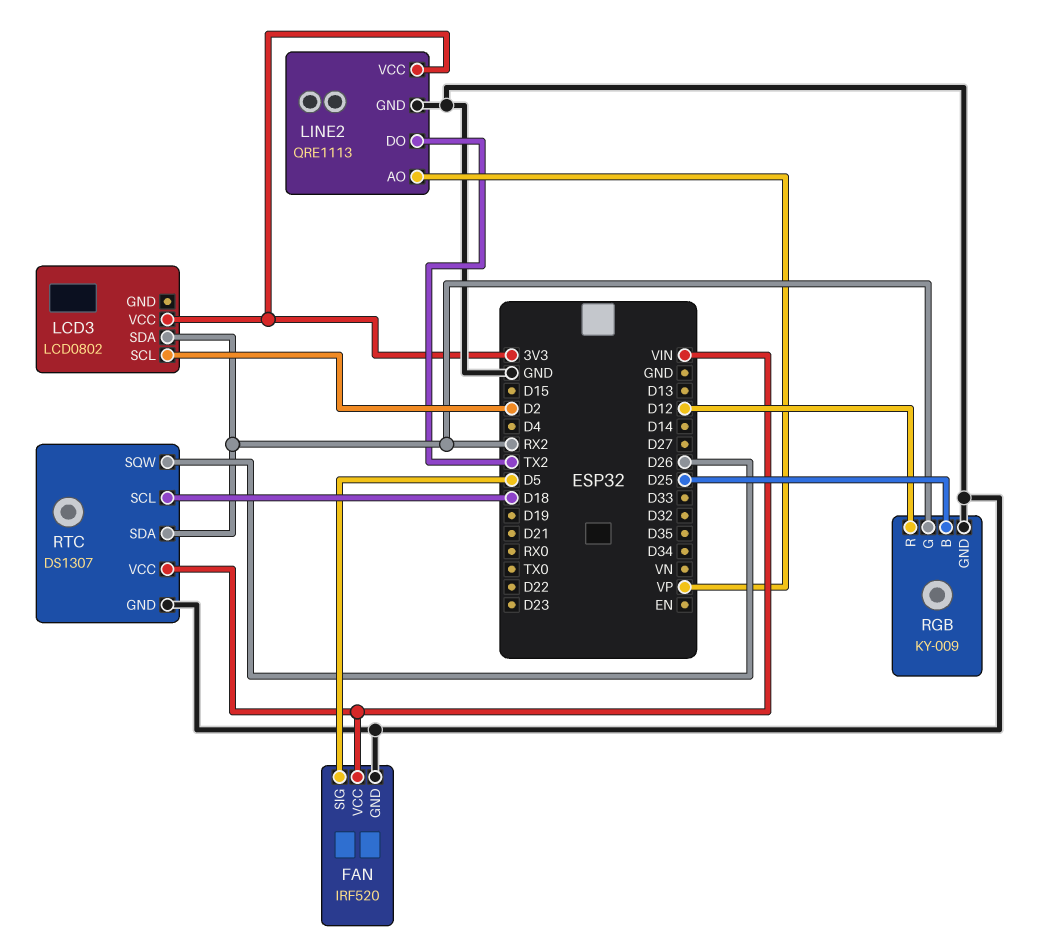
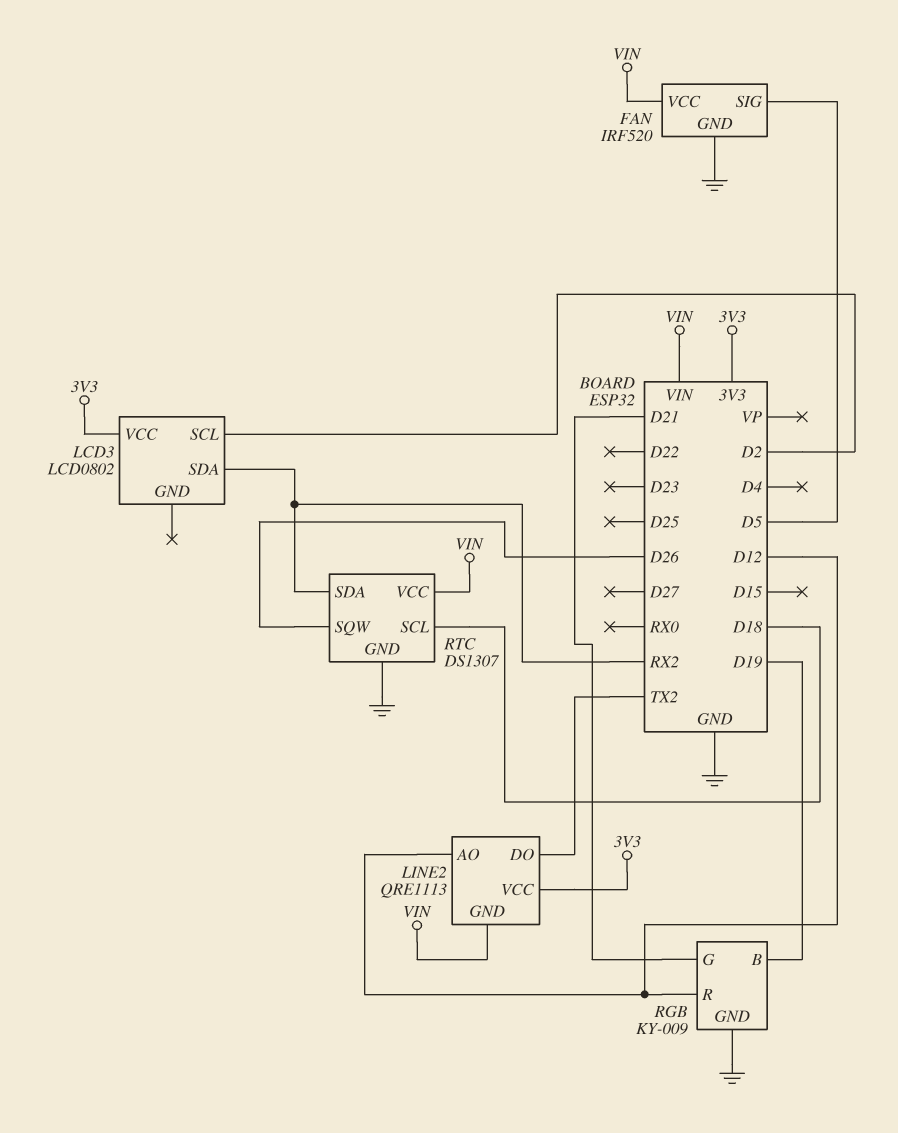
LINE2 pin AO: VP -> D12
LINE2 pin GND: GND -> VIN
RGB pin B: D25 -> D19
RGB pin G: RX2 -> D21

